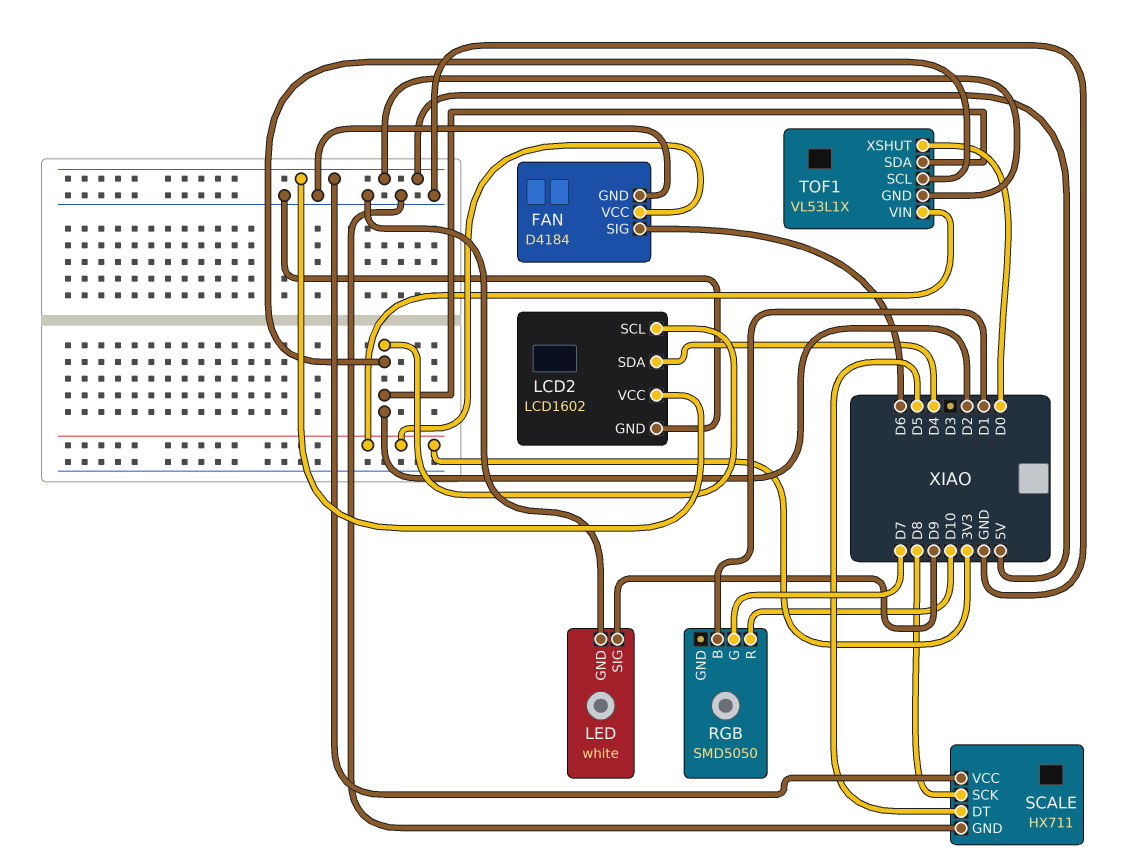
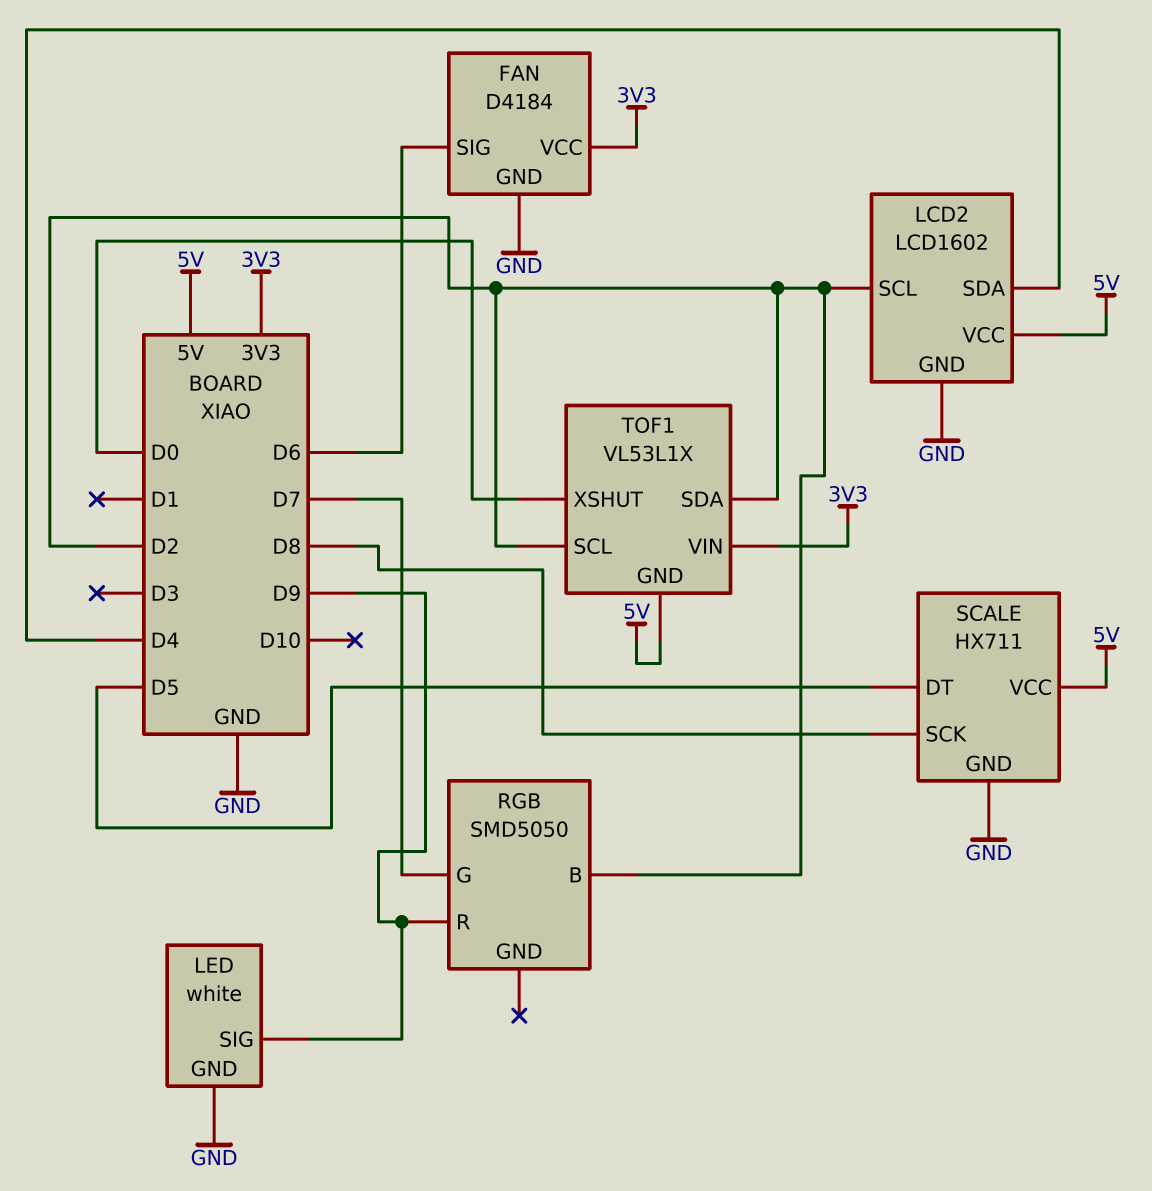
RGB pin B: D1 -> D2
RGB pin R: D10 -> D9

